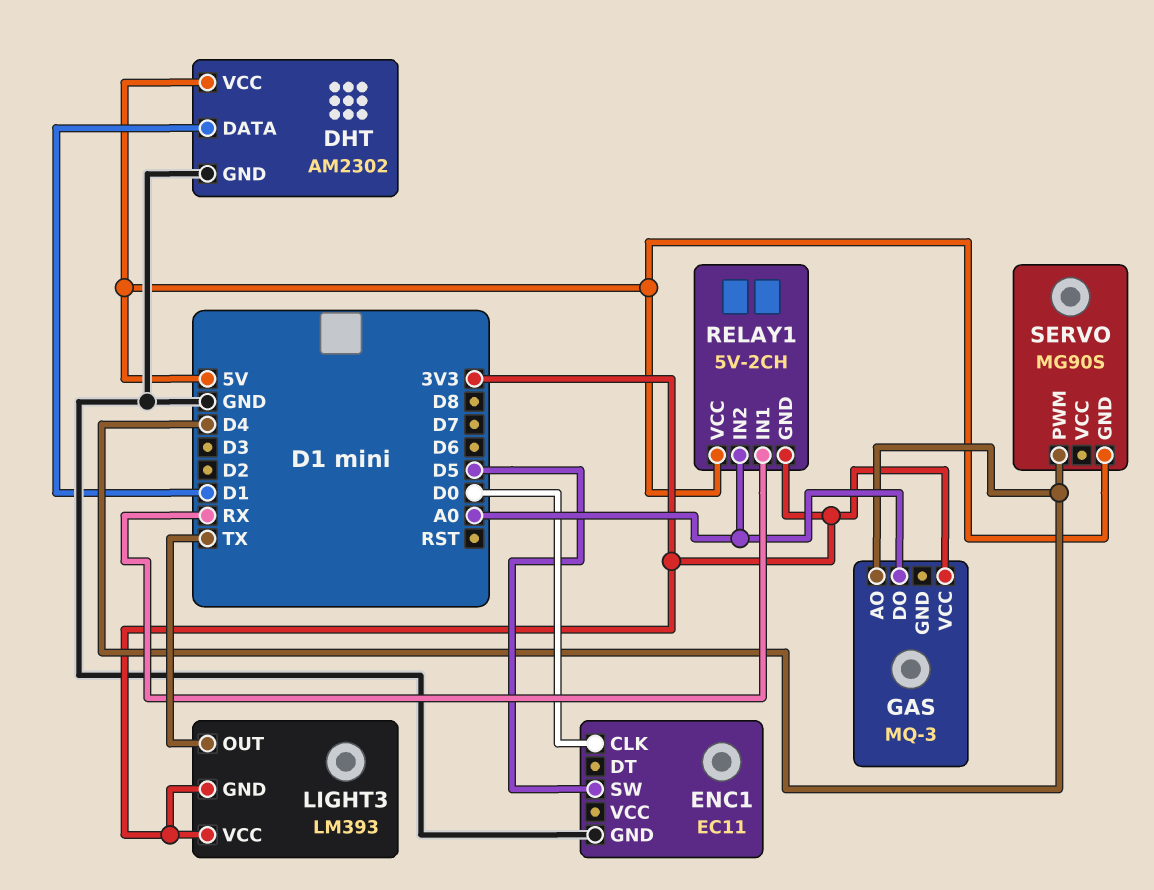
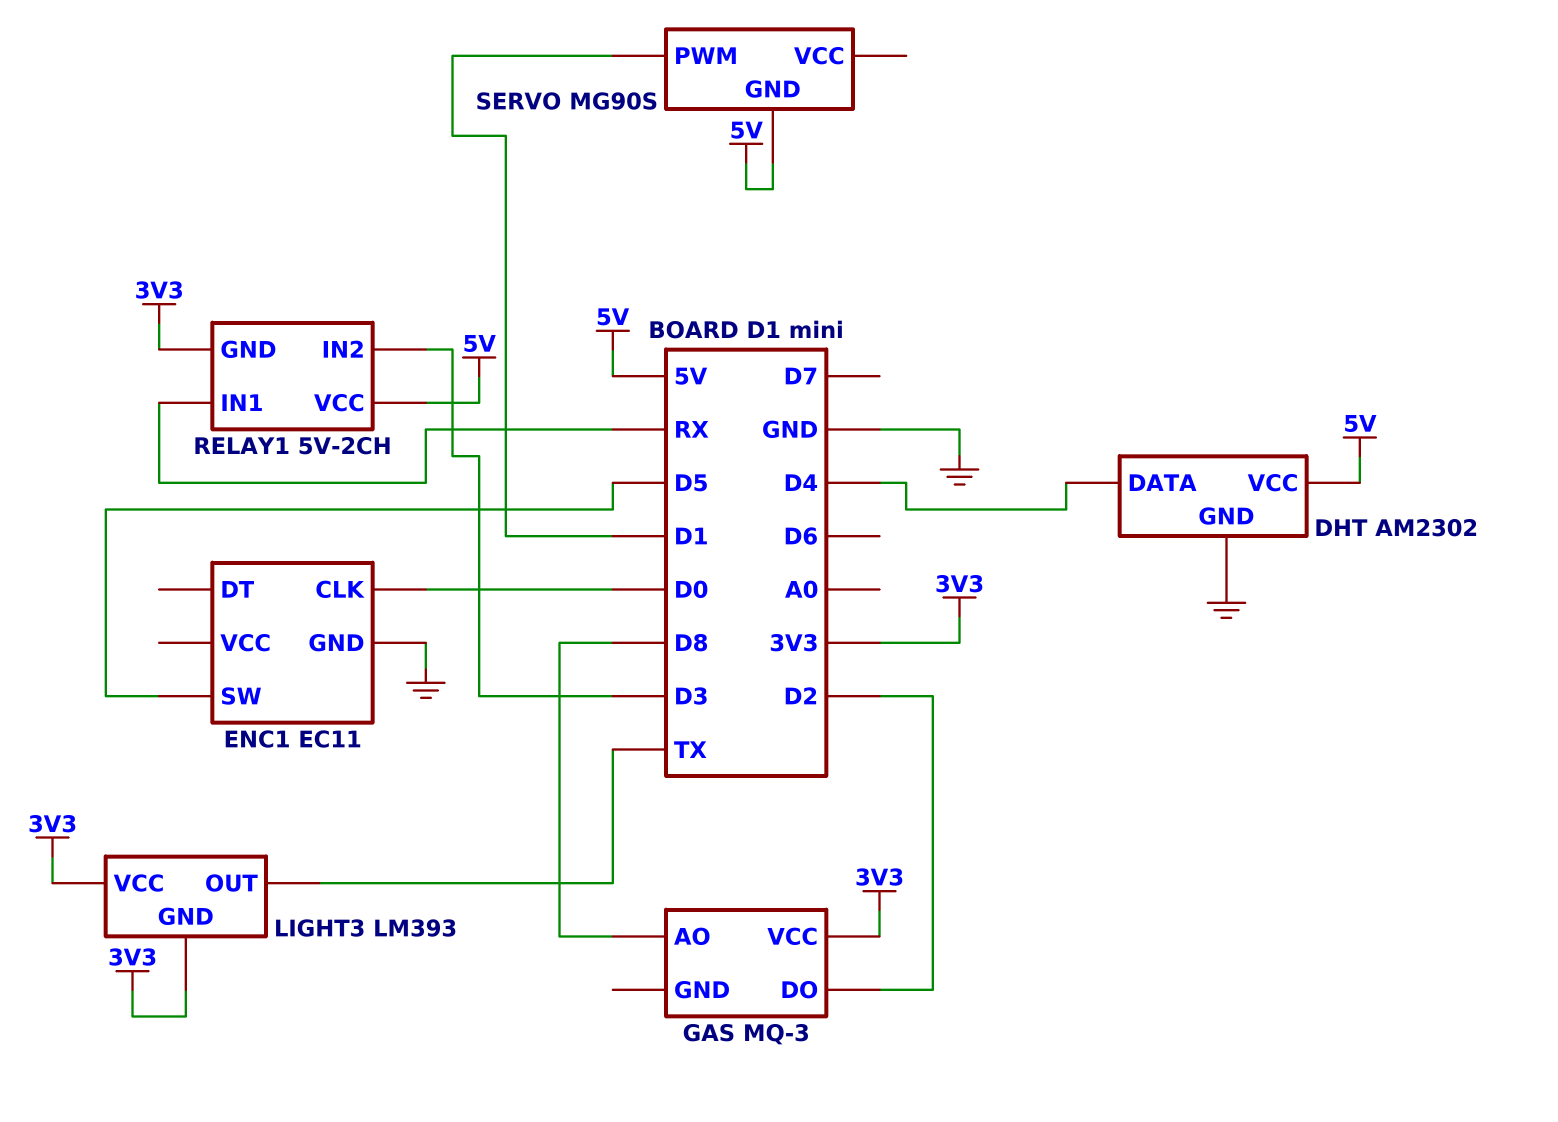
DHT pin DATA: D1 -> D4
GAS pin AO: D4 -> D8
GAS pin DO: A0 -> D2
RELAY1 pin IN2: A0 -> D3
SERVO pin PWM: D4 -> D1

